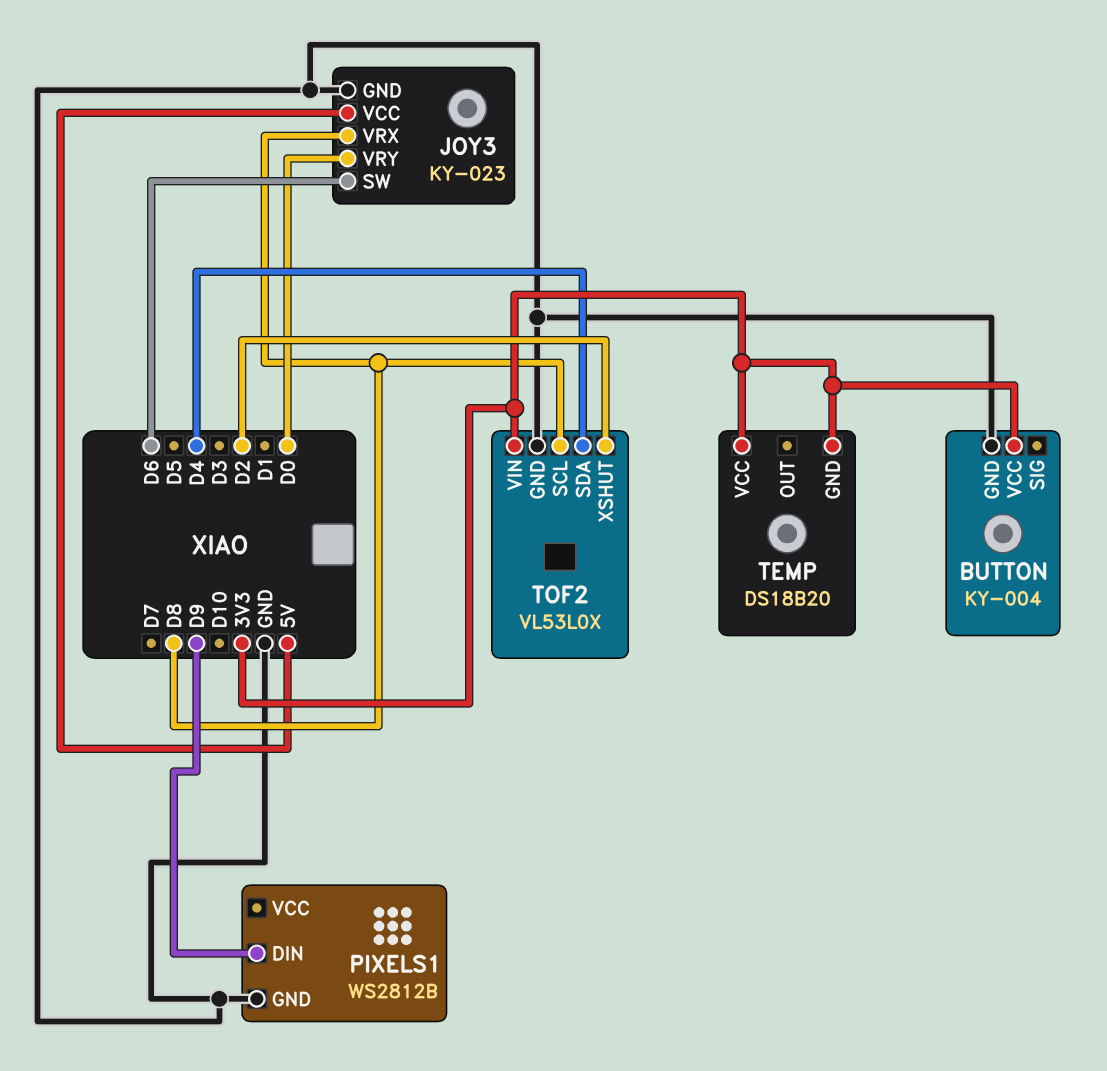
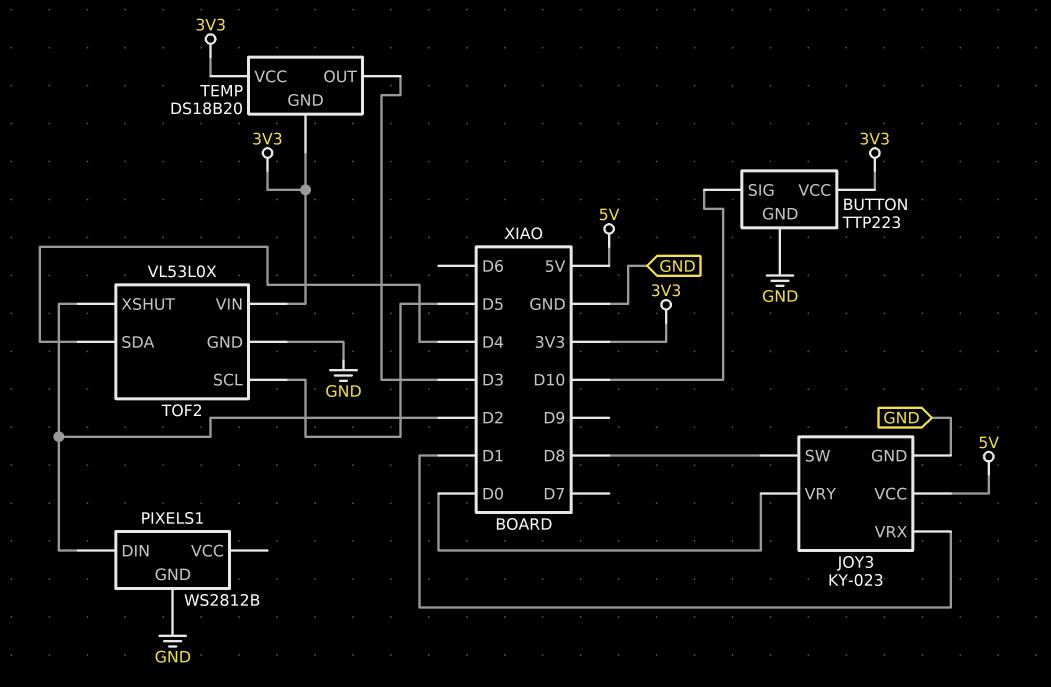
BUTTON: KY-004 -> TTP223
BUTTON pin SIG: none -> D10
JOY3 pin SW: D6 -> D8
JOY3 pin VRX: D8 -> D1
PIXELS1 pin DIN: D9 -> D2
TEMP pin OUT: none -> D3
TOF2 pin SCL: D8 -> D5

